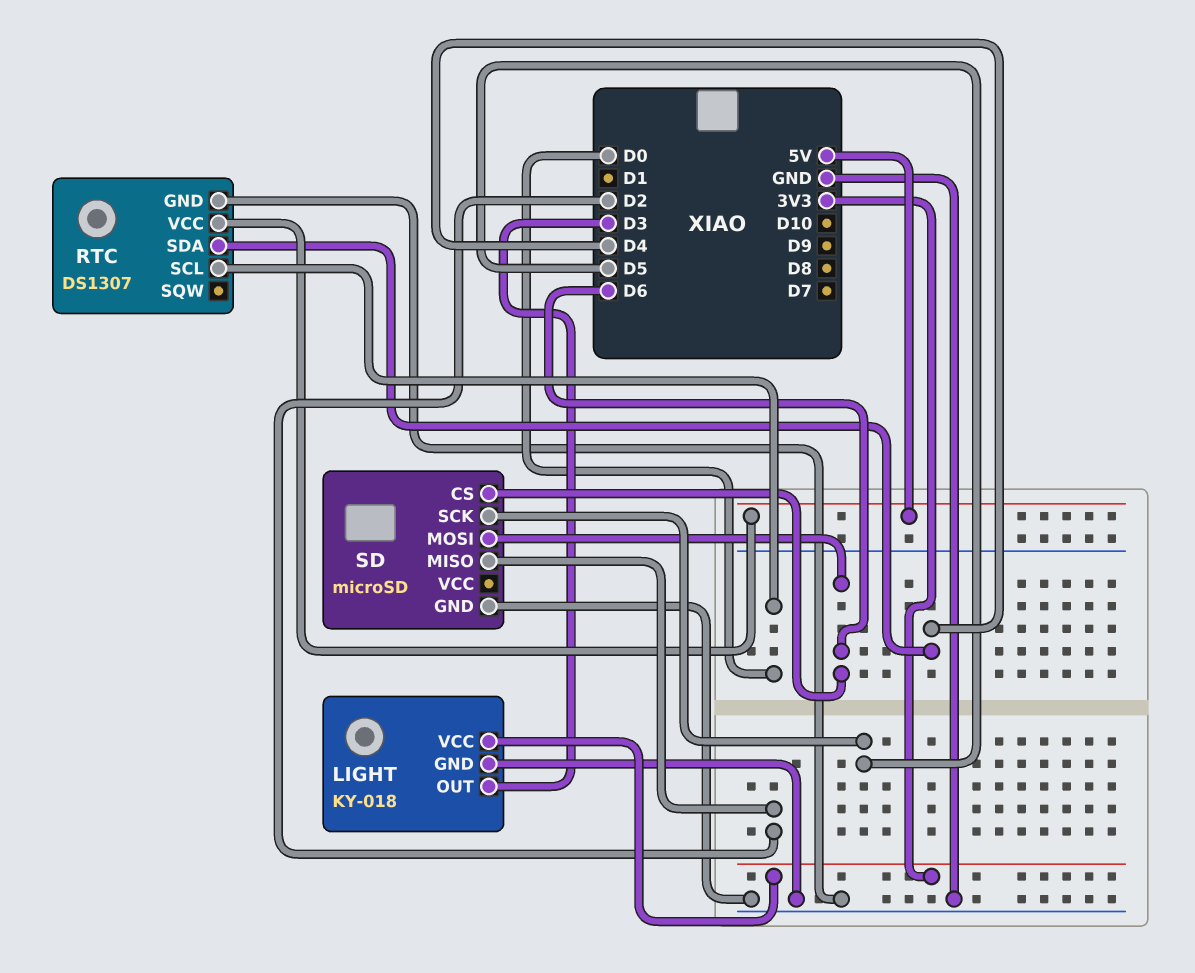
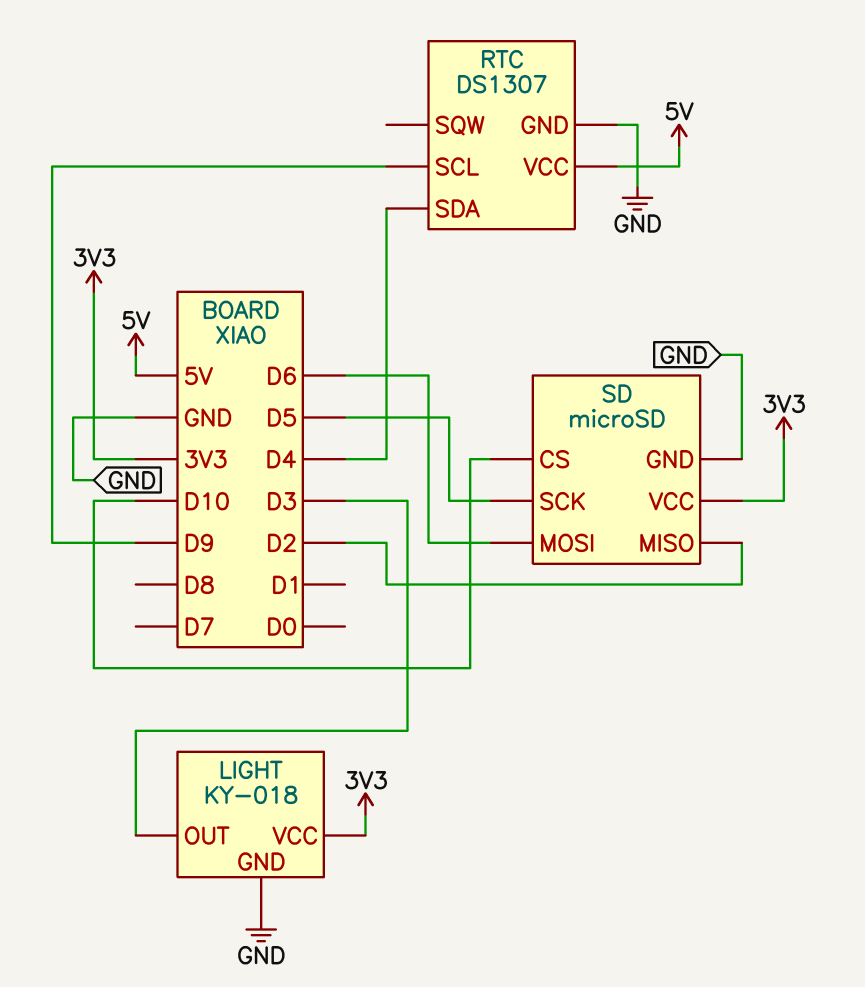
RTC pin SCL: D0 -> D9
SD pin CS: D6 -> D10
SD pin VCC: none -> 3V3

